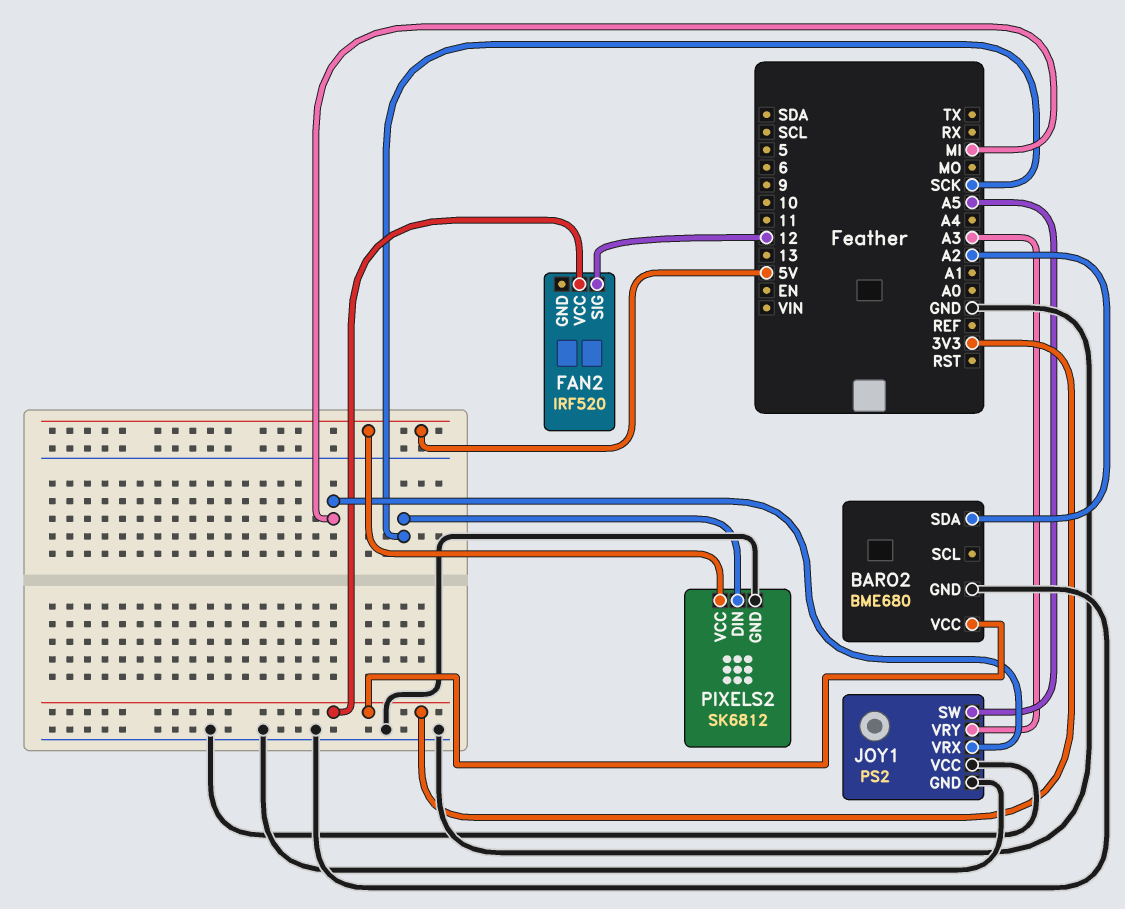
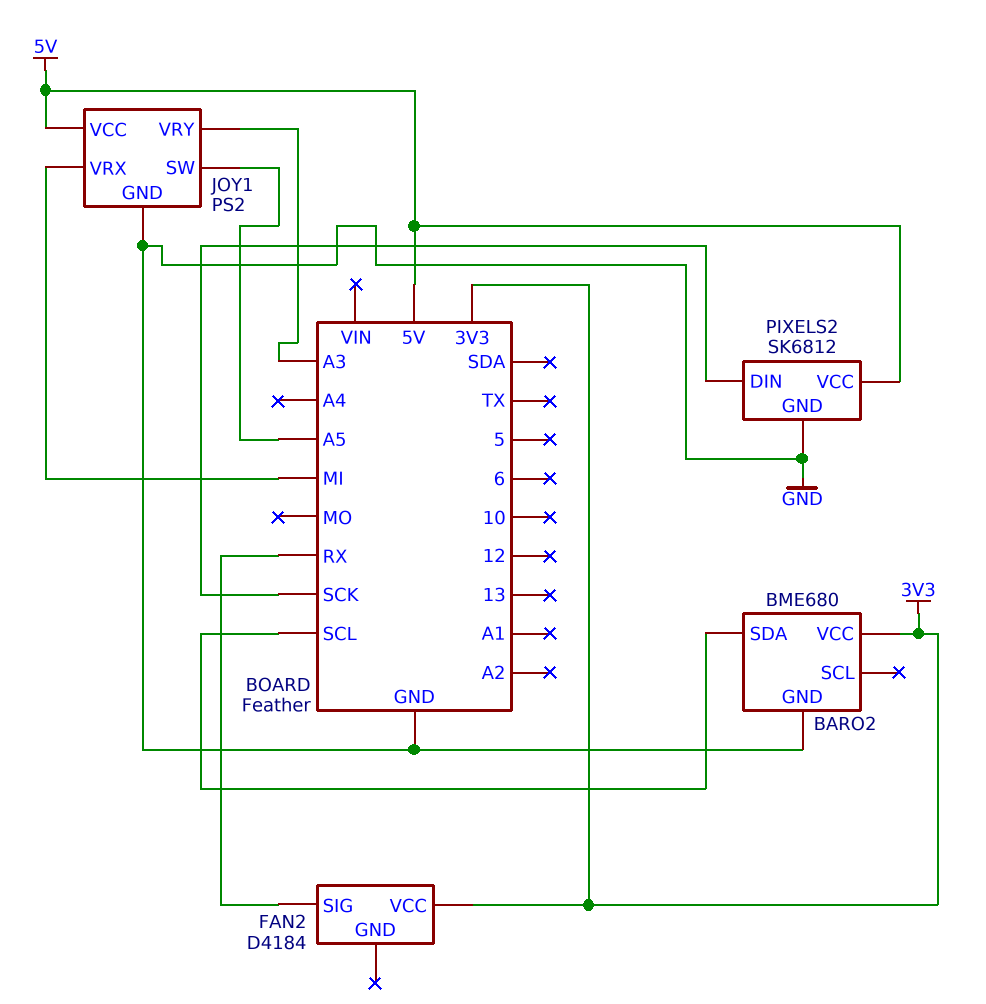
BARO2 pin SDA: A2 -> SCL
FAN2: IRF520 -> D4184
FAN2 pin SIG: 12 -> RX
JOY1 pin VCC: GND -> 5V

